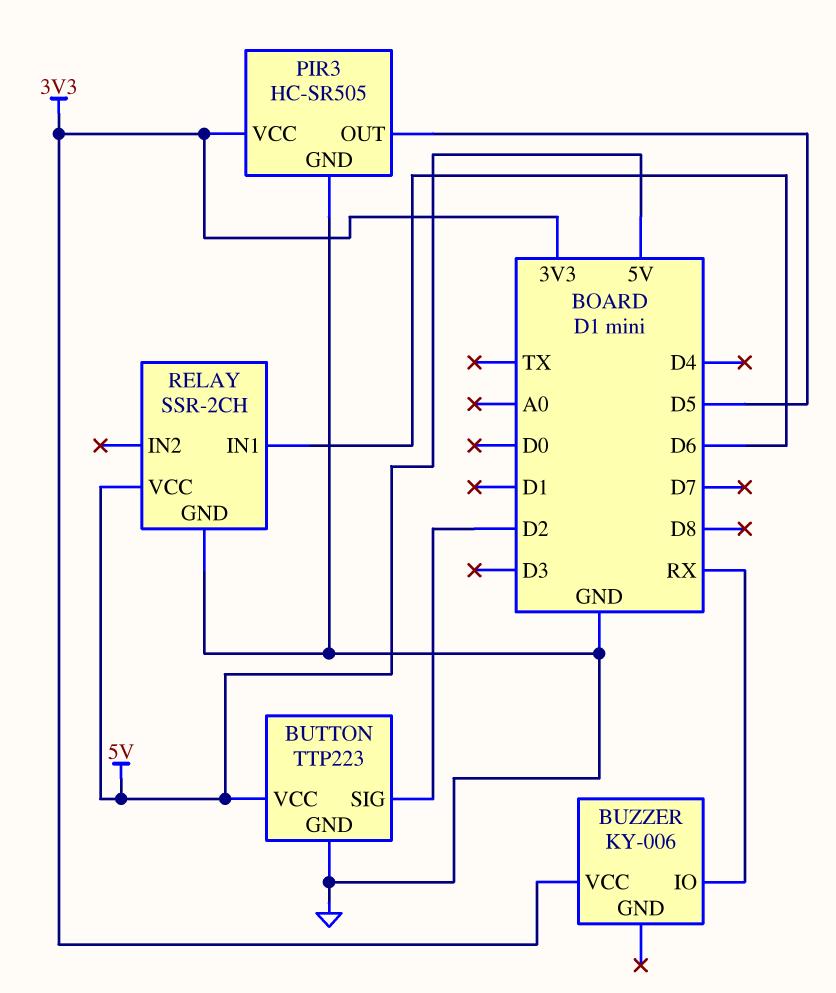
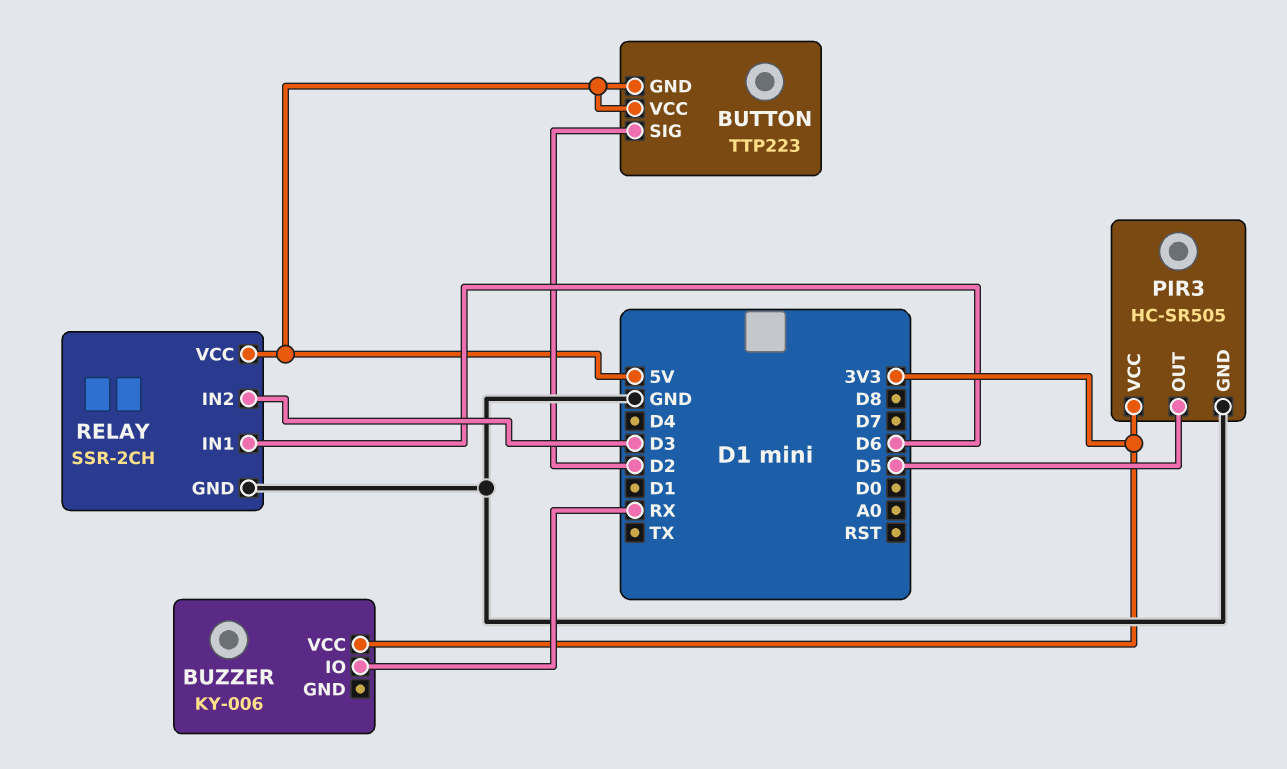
BUTTON pin GND: GND -> 5V
RELAY pin IN2: none -> D3

